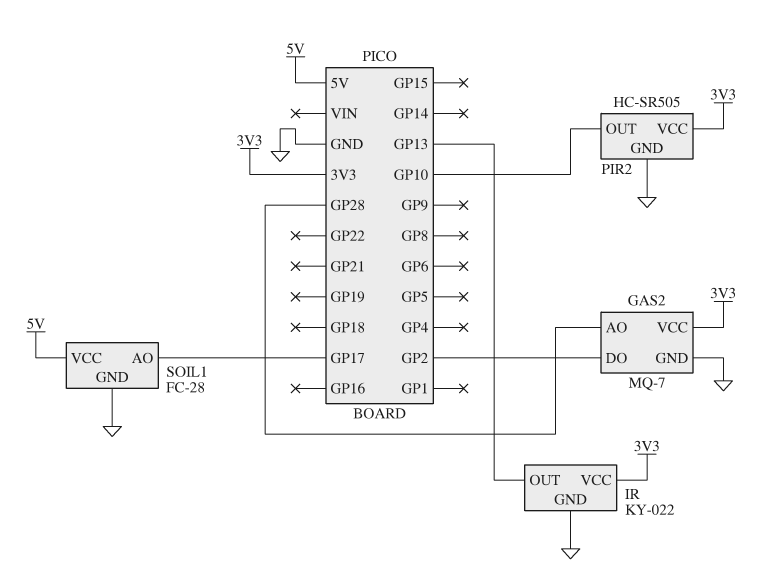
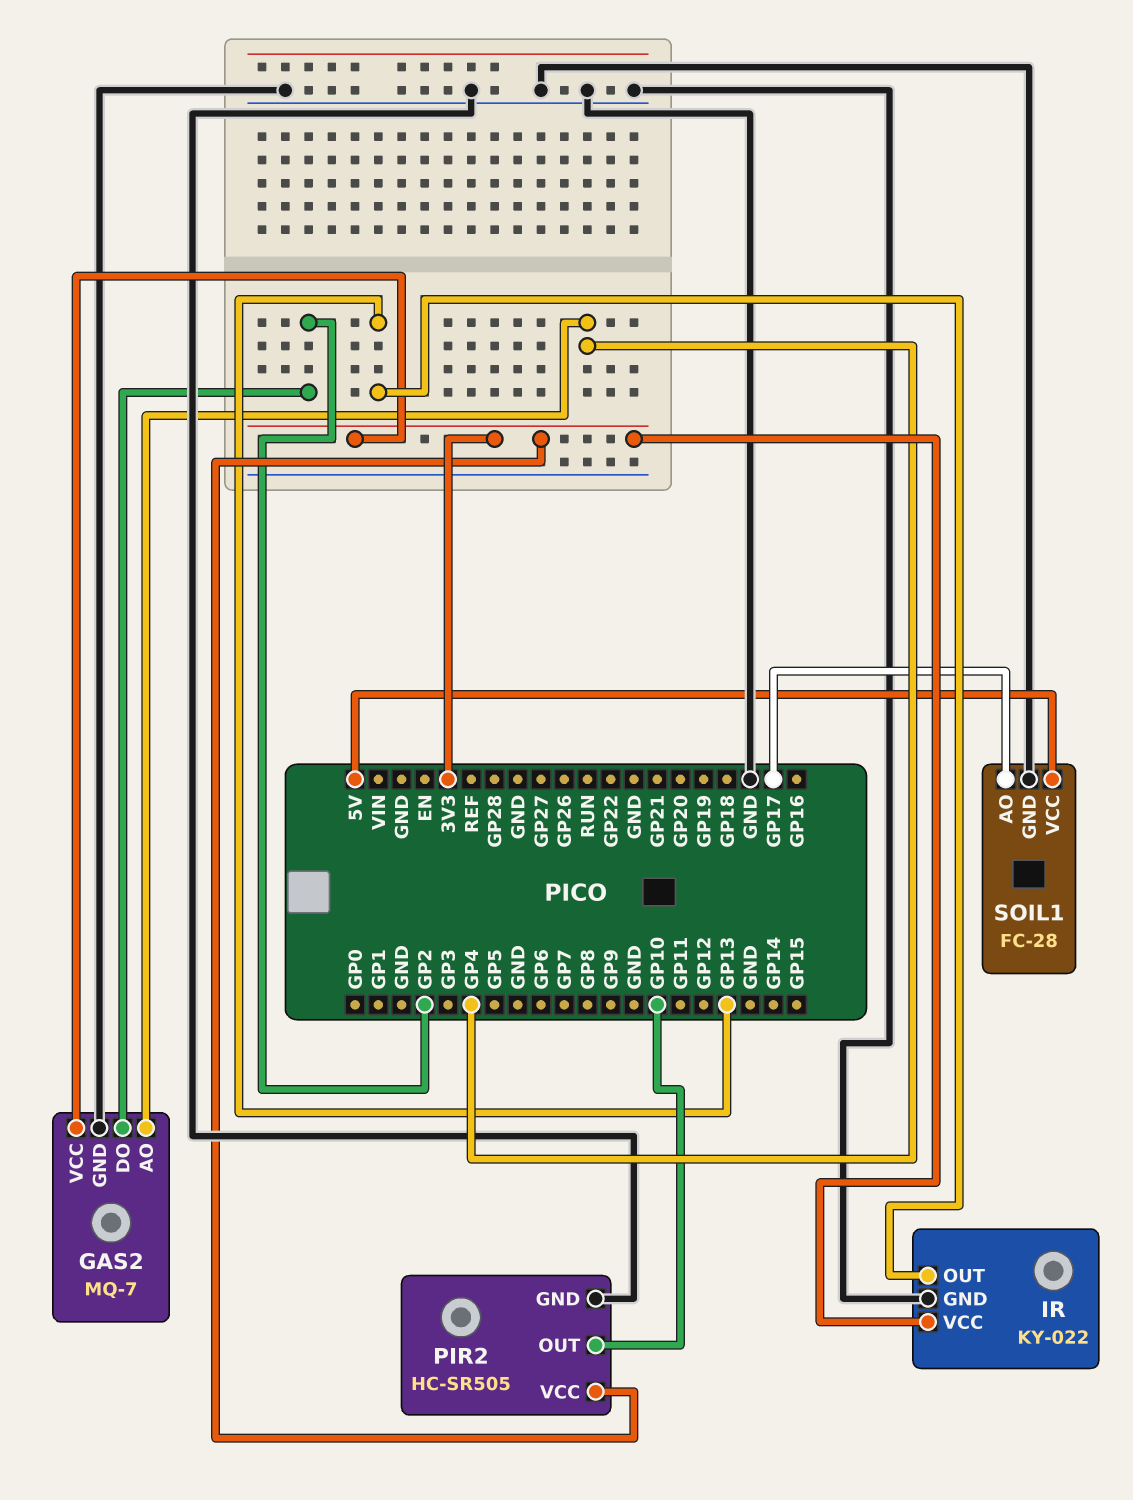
GAS2 pin AO: GP28 -> GP4

